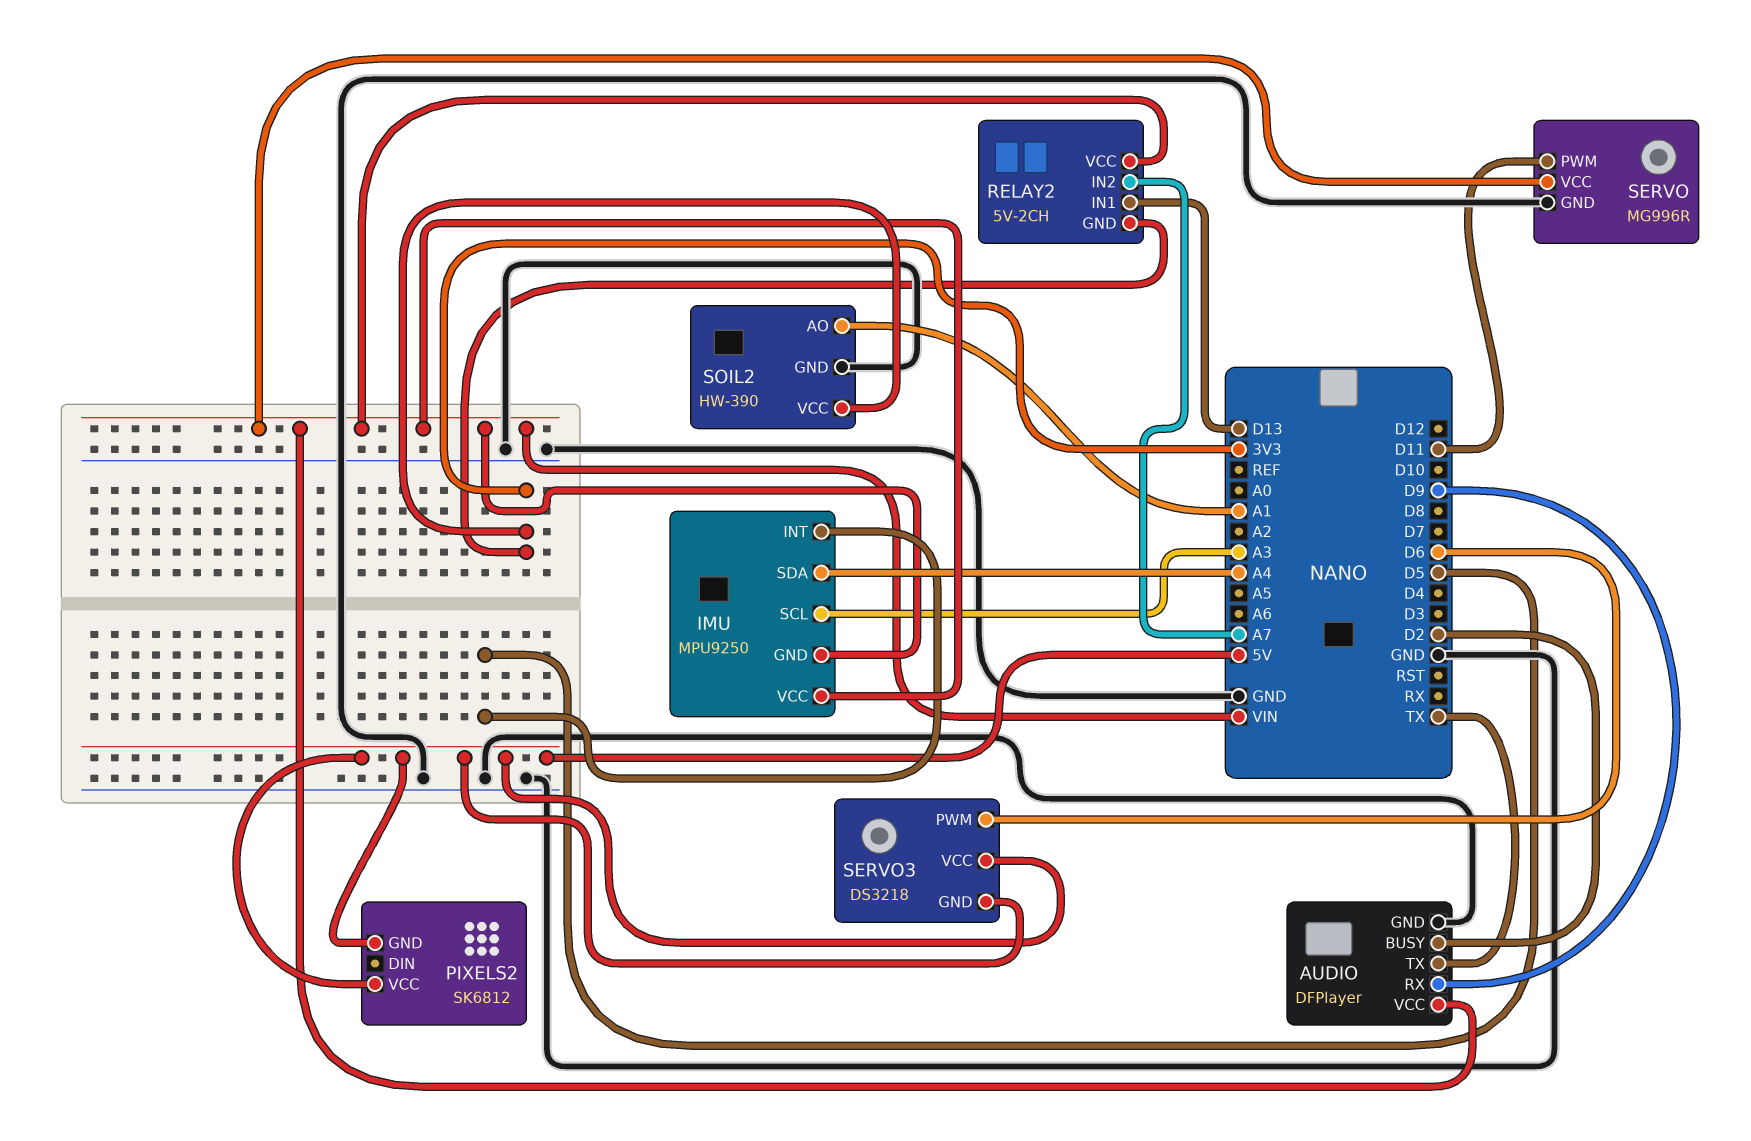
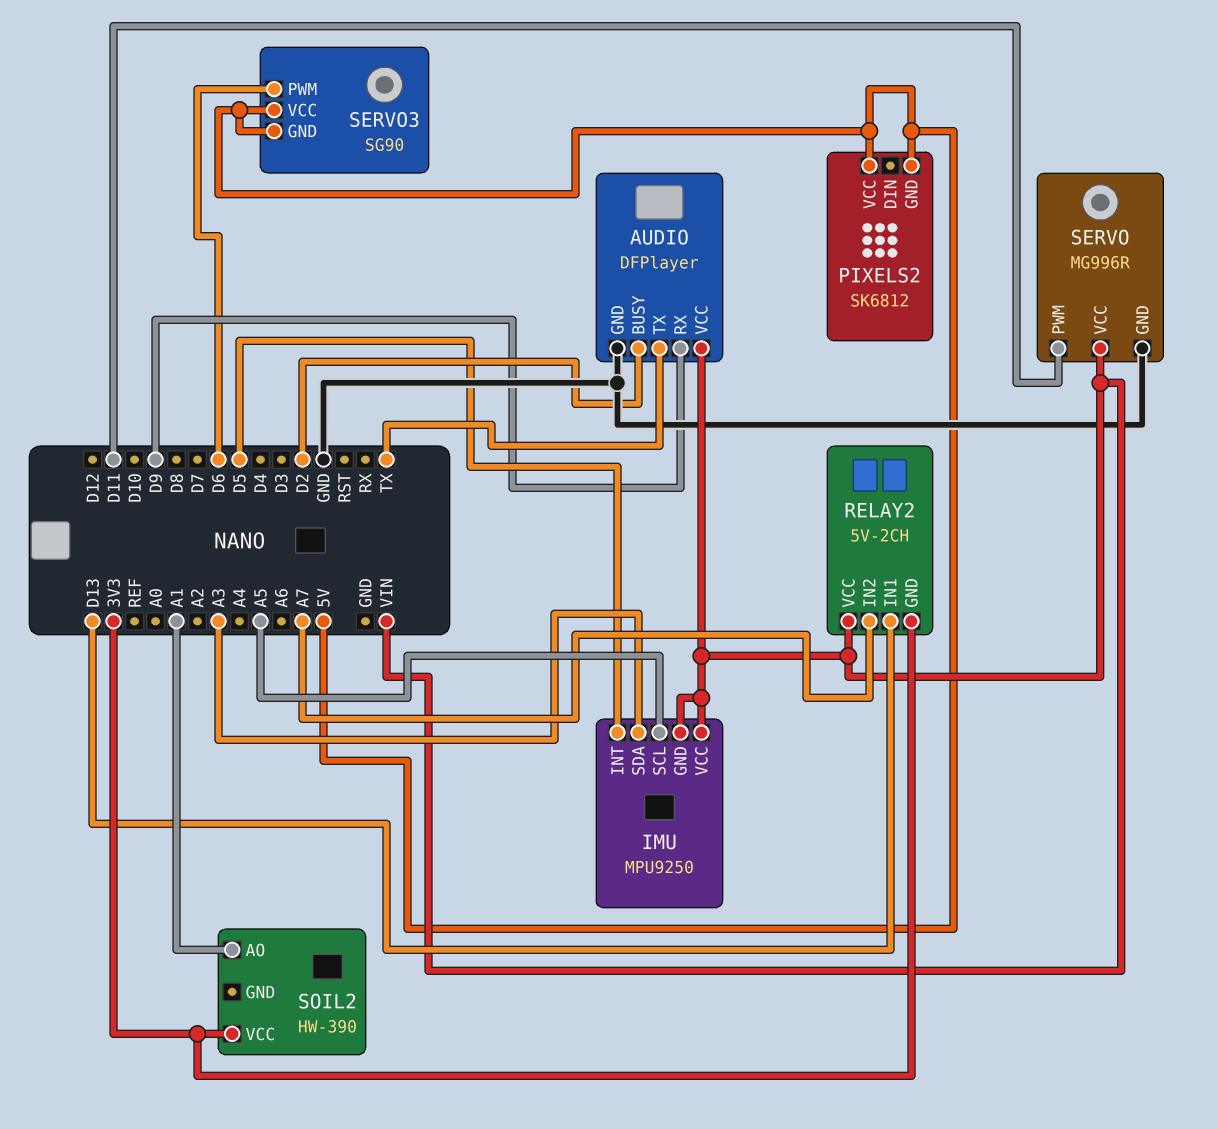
IMU pin SCL: A3 -> A5
IMU pin SDA: A4 -> A3
SERVO3: DS3218 -> SG90
SOIL2 pin GND: GND -> none

